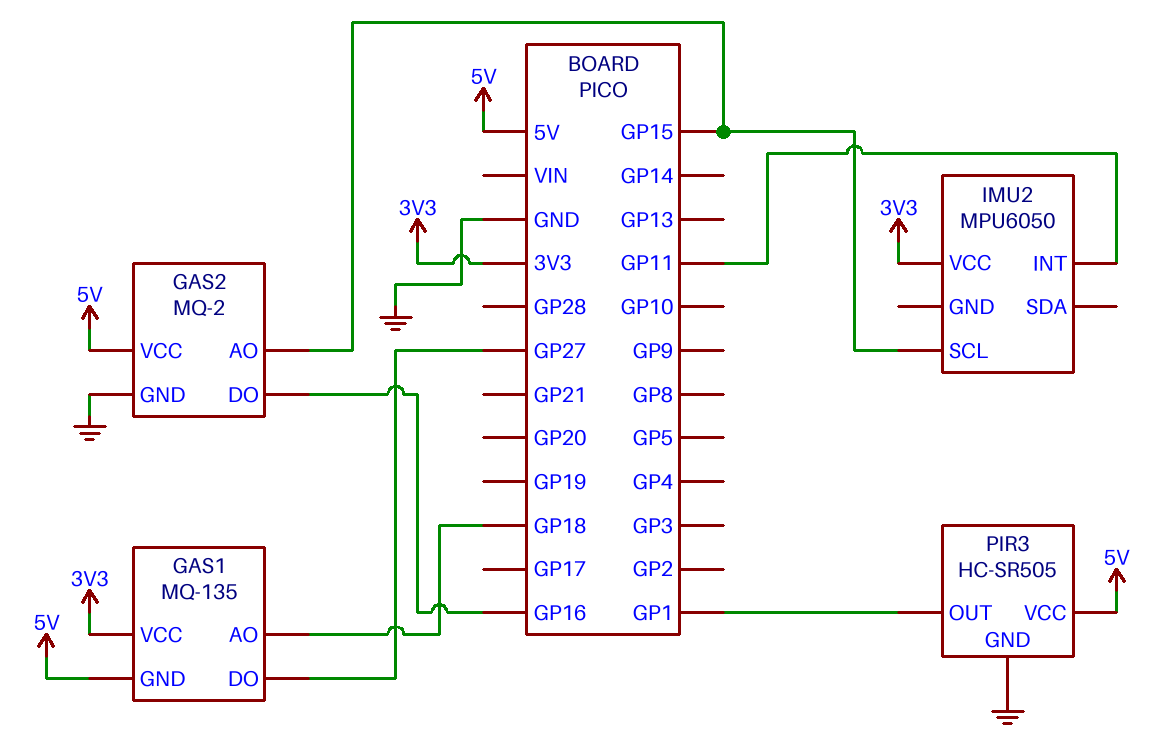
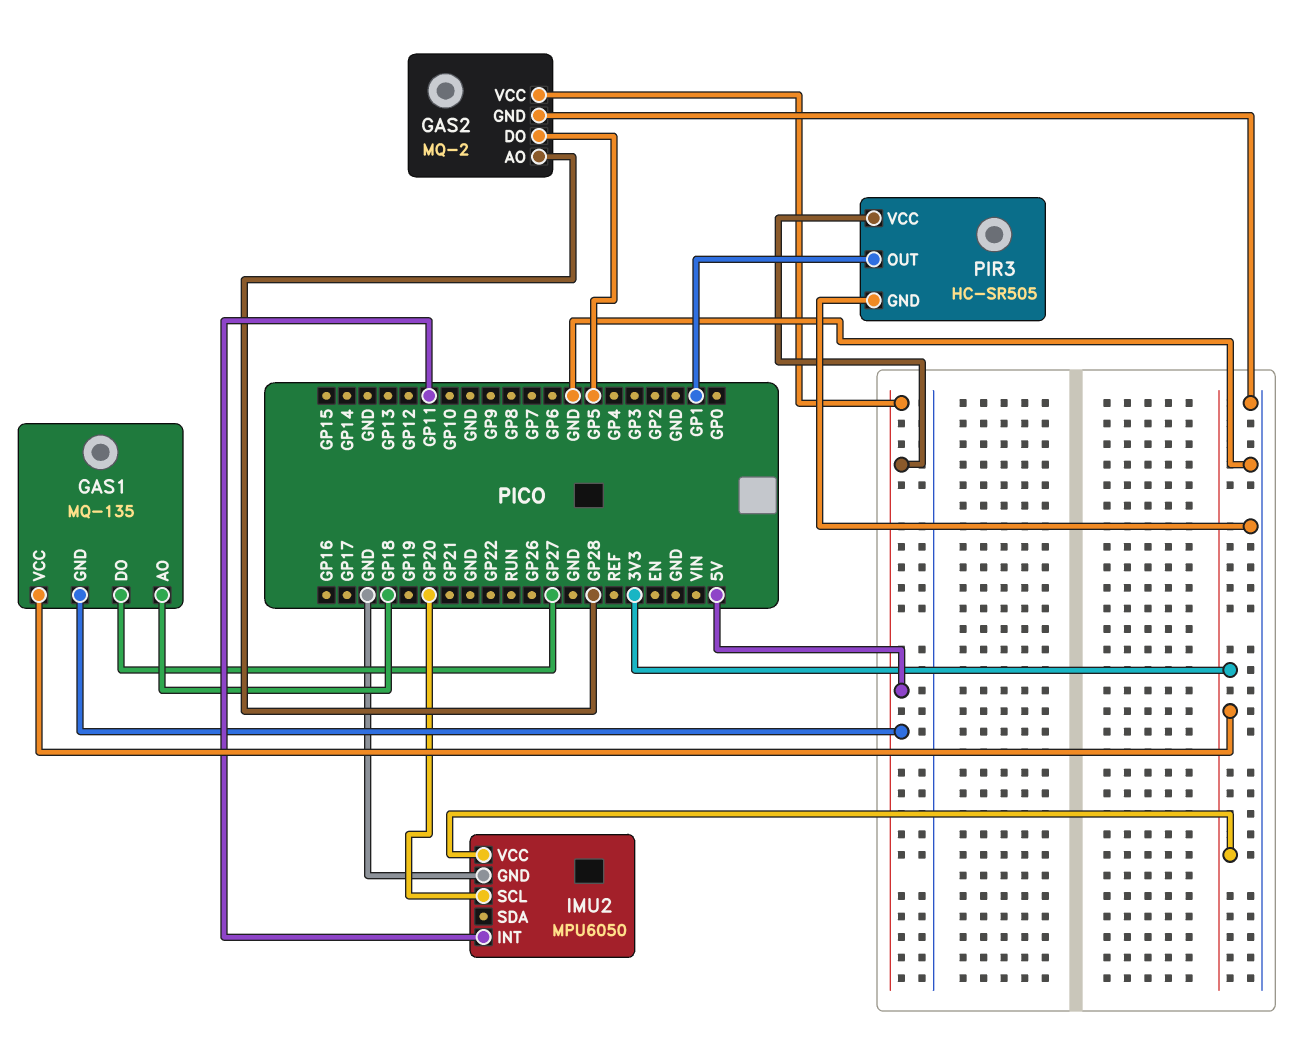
GAS2 pin AO: GP15 -> GP28
GAS2 pin DO: GP16 -> GP5
IMU2 pin GND: none -> GND
IMU2 pin SCL: GP15 -> GP20

